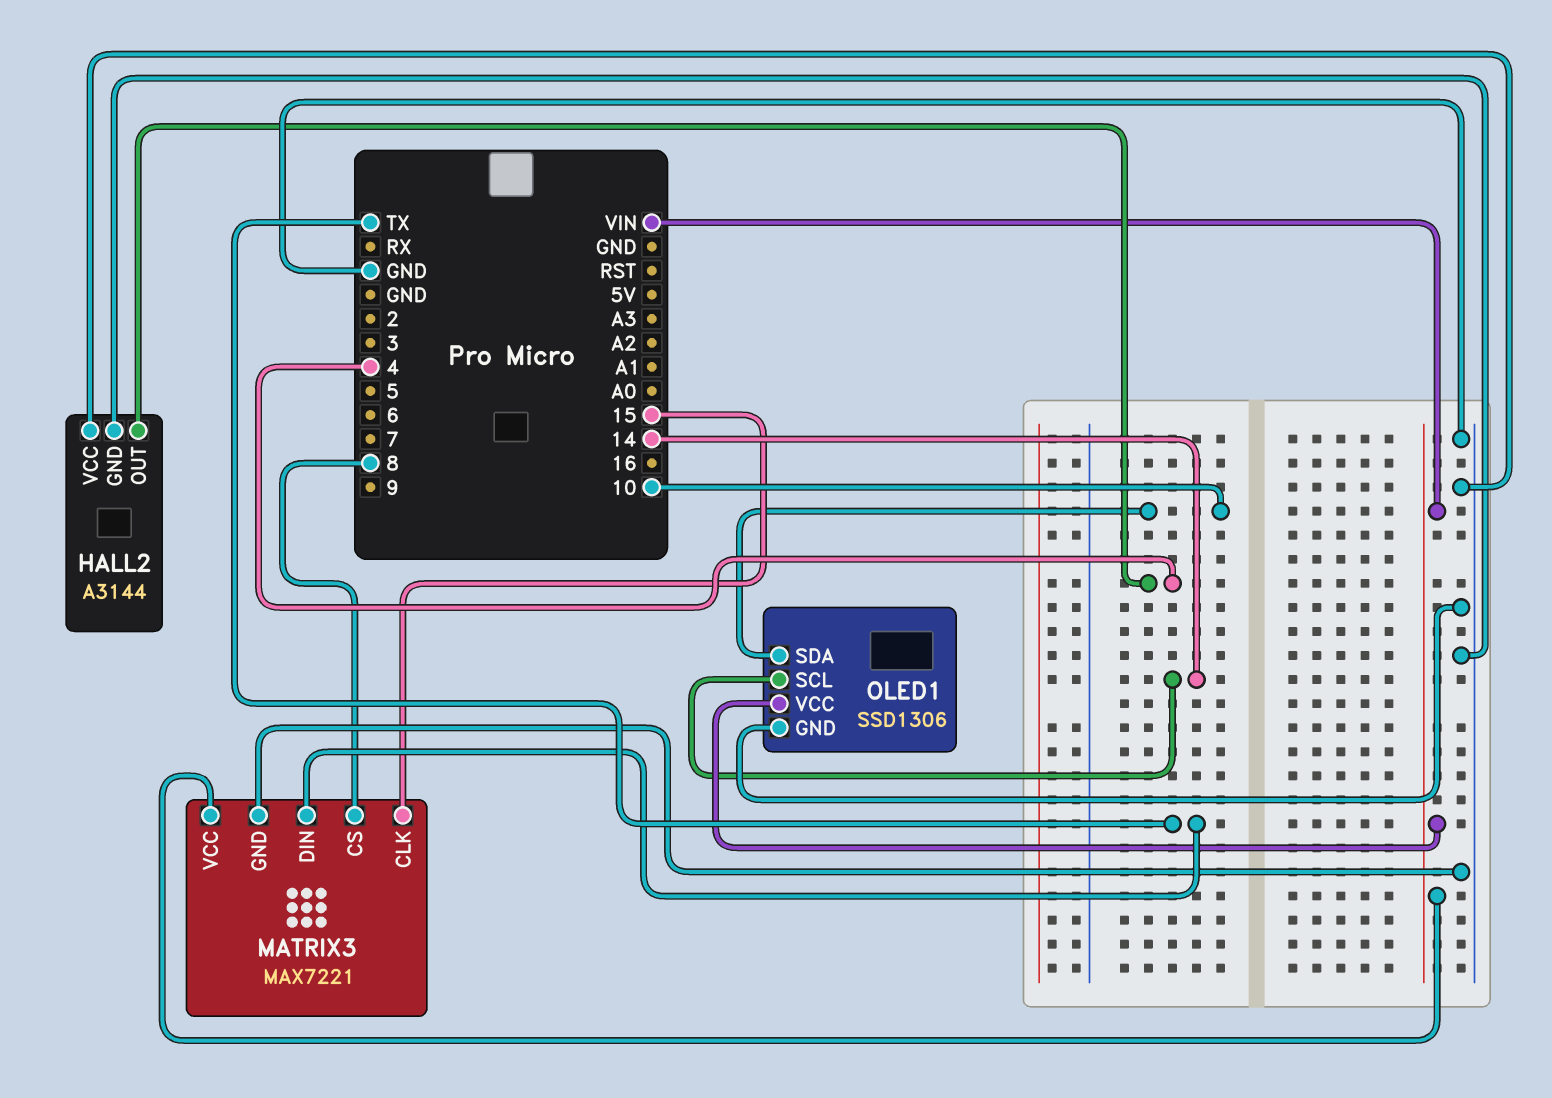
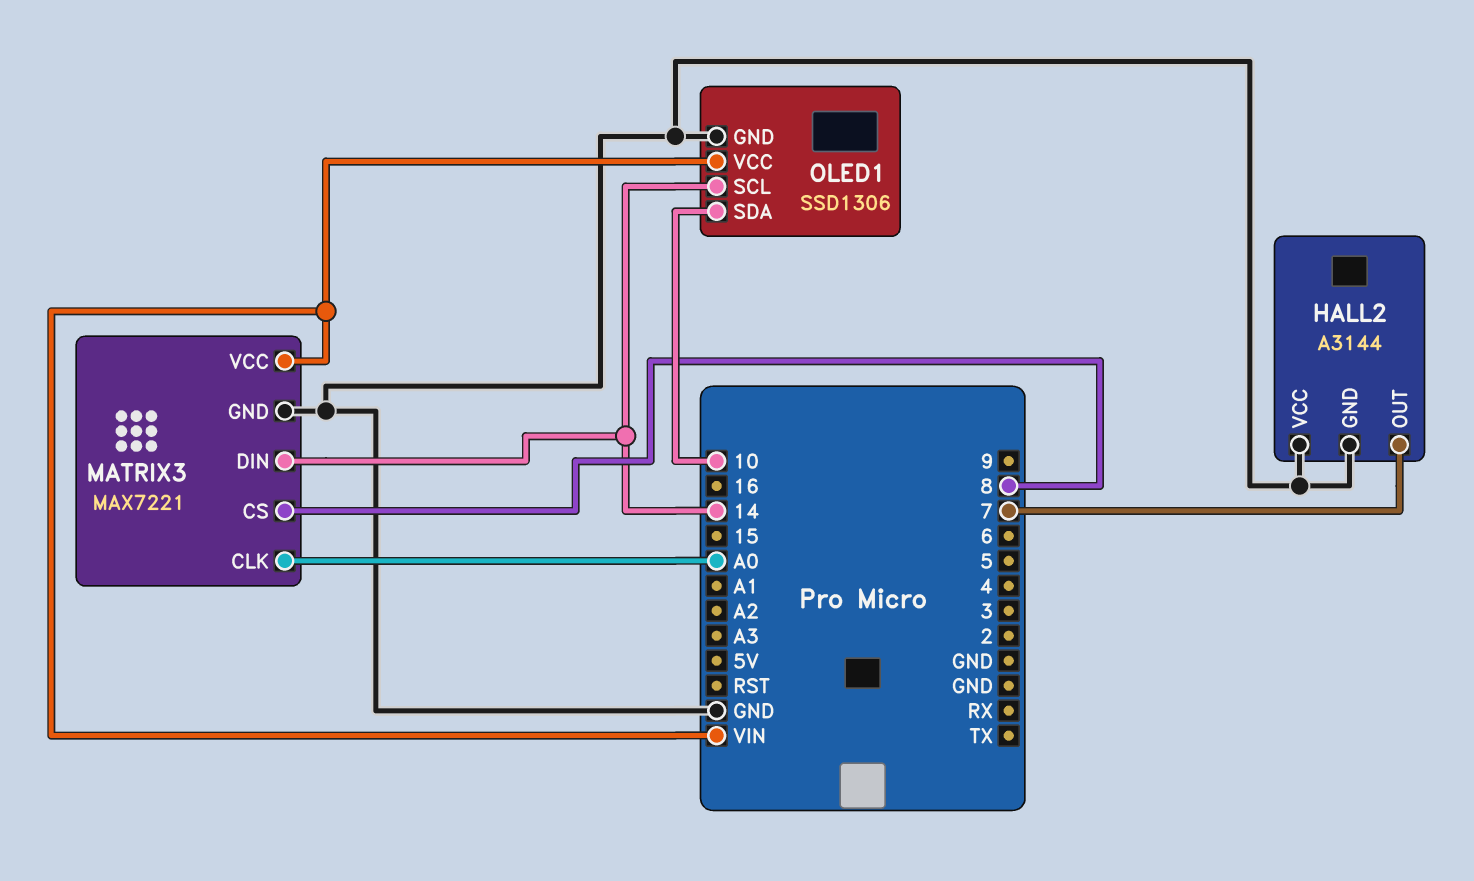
HALL2 pin OUT: 4 -> 7
MATRIX3 pin CLK: 15 -> A0
MATRIX3 pin DIN: TX -> 14

